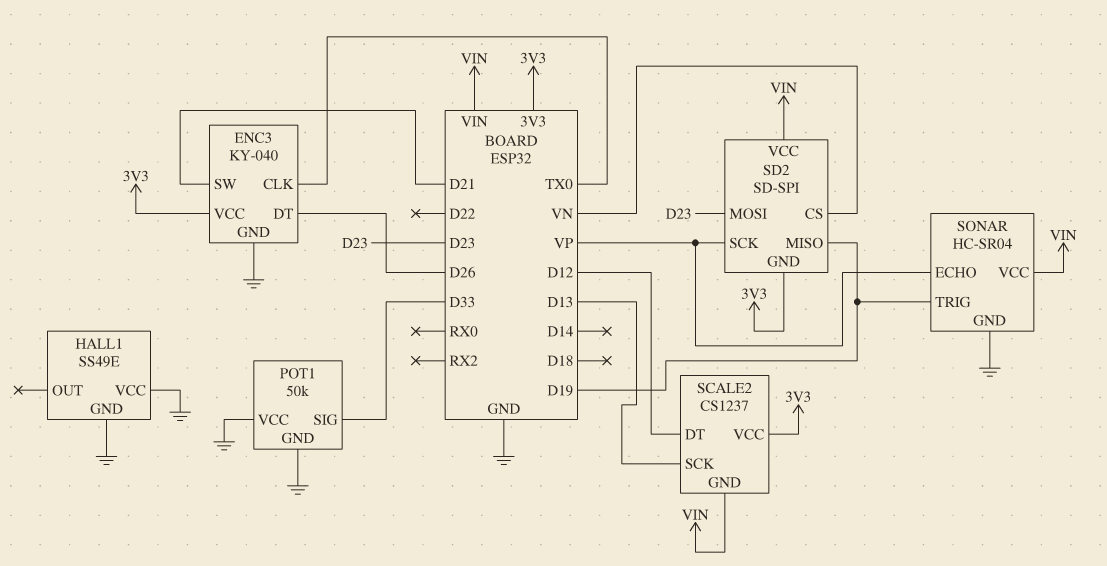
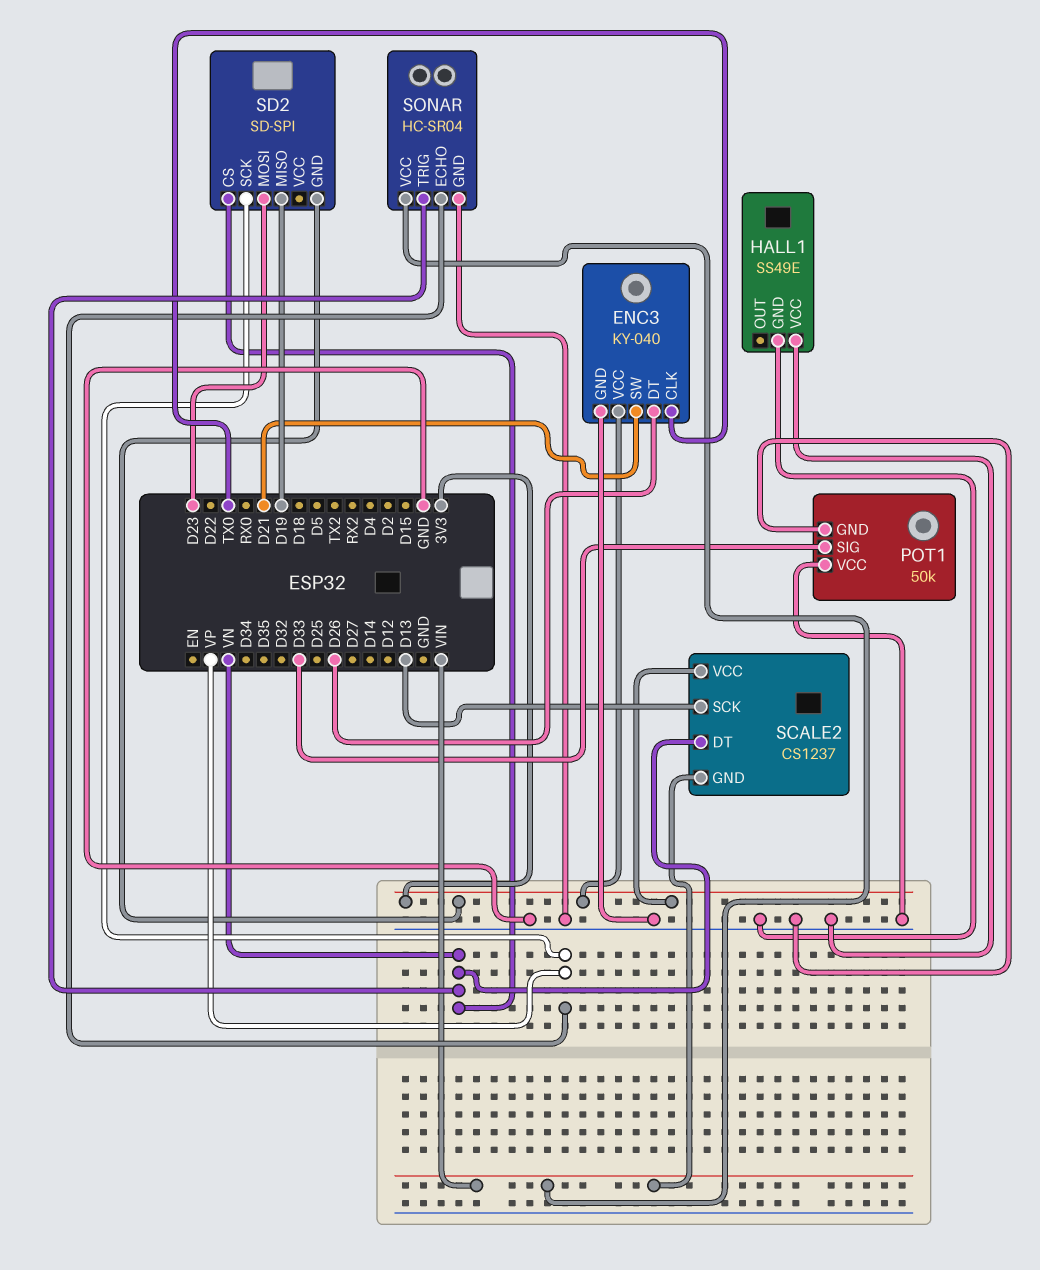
SCALE2 pin DT: D12 -> VN
SD2 pin VCC: VIN -> none
SONAR pin TRIG: D19 -> VN

